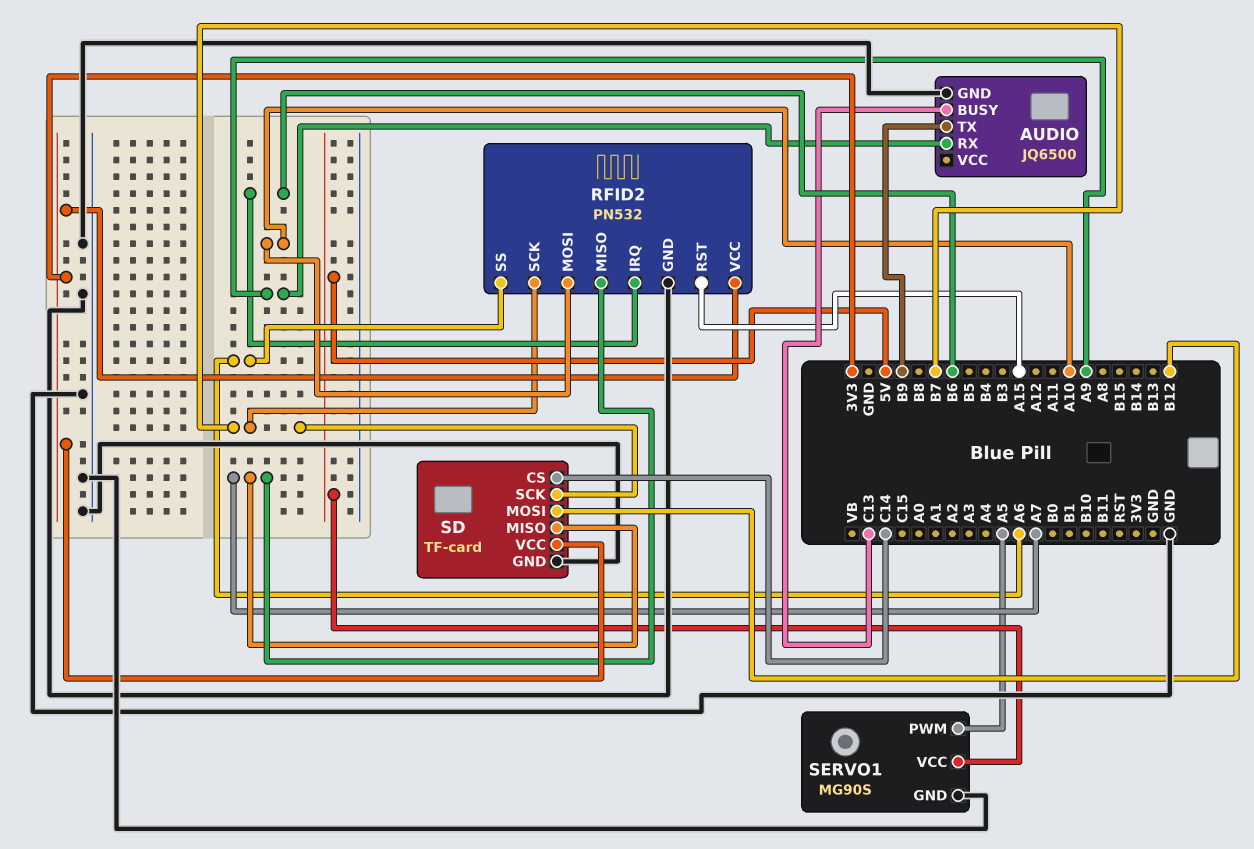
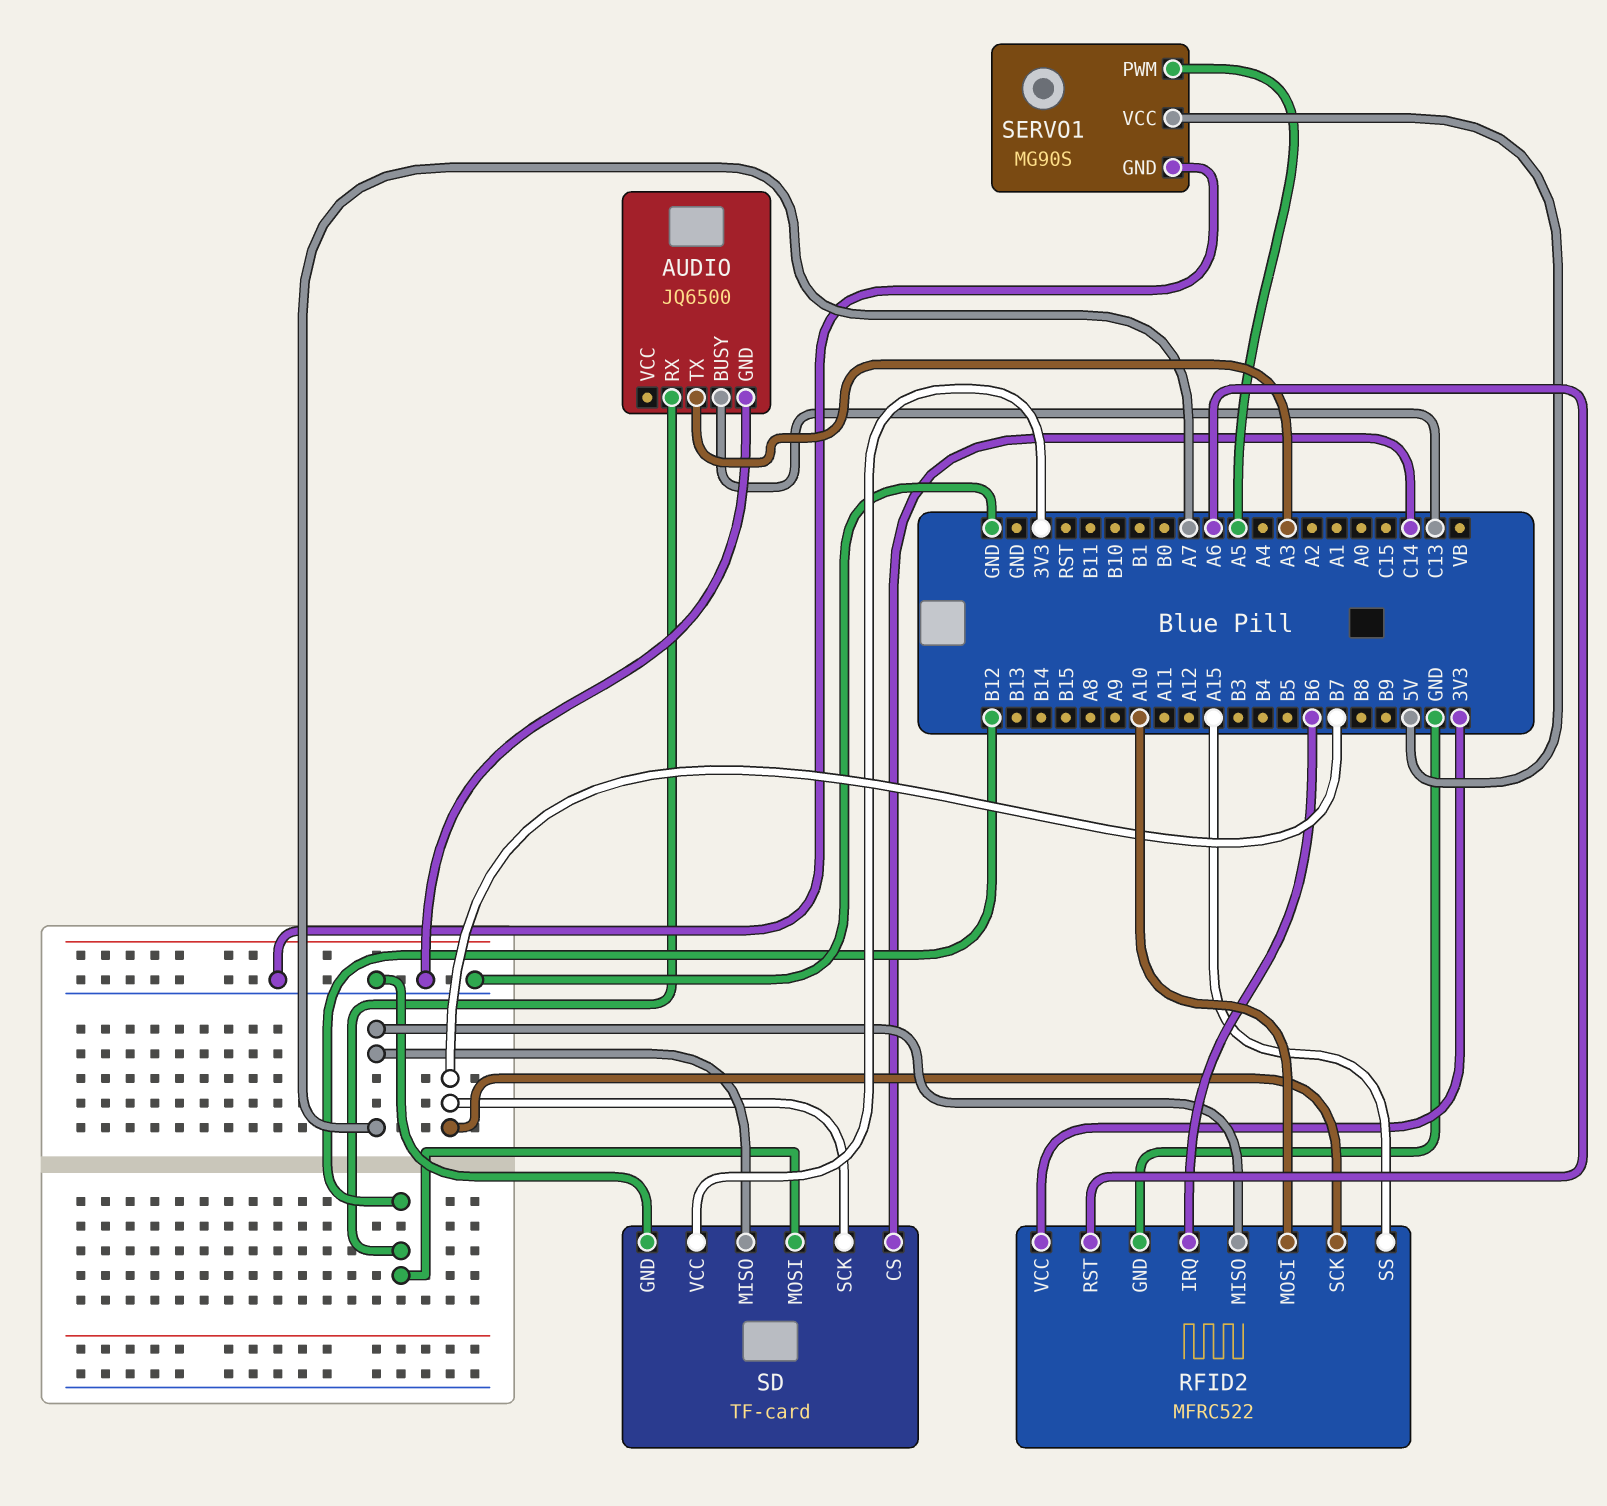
AUDIO pin RX: A9 -> B12
AUDIO pin TX: B9 -> A3
RFID2: PN532 -> MFRC522
RFID2 pin RST: A15 -> A6
RFID2 pin SS: A6 -> A15

